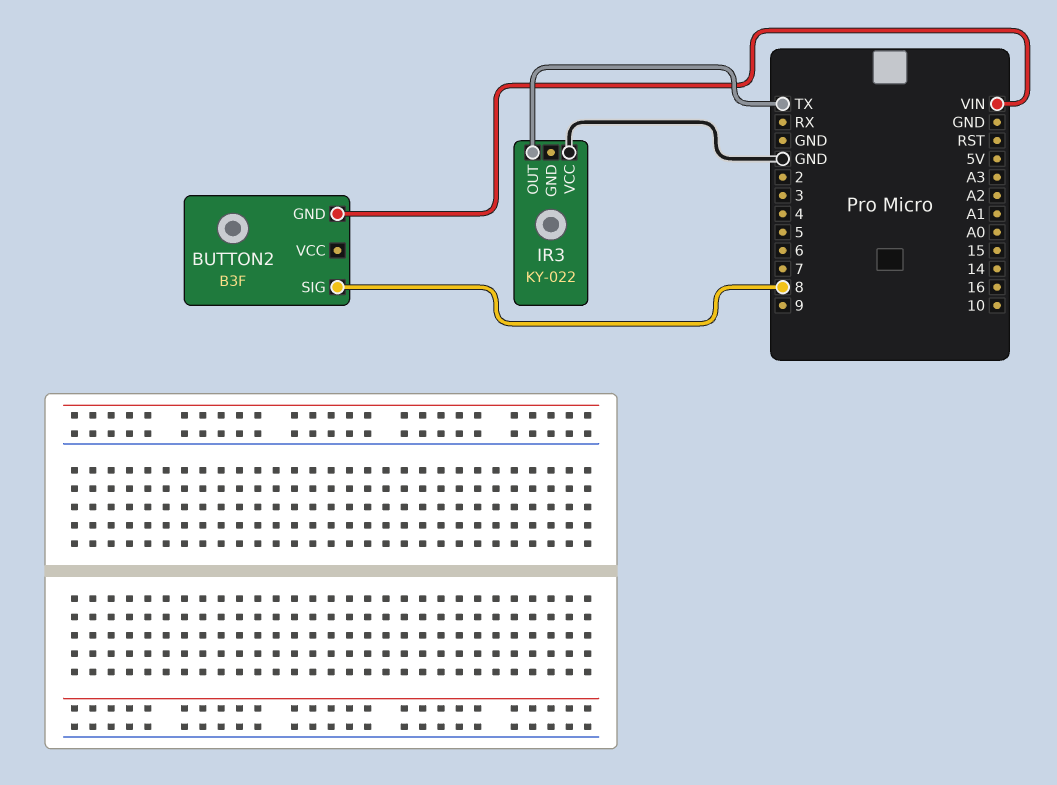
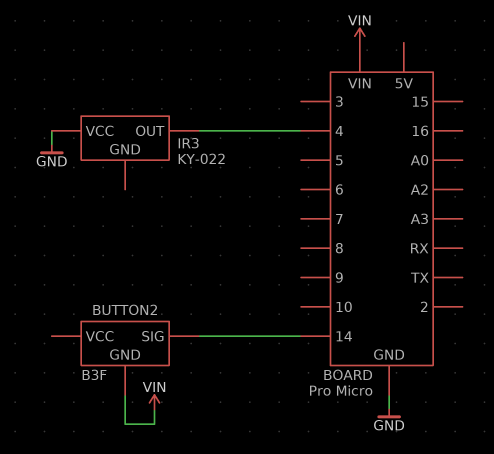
BUTTON2 pin SIG: 8 -> 14
IR3 pin OUT: TX -> 4

